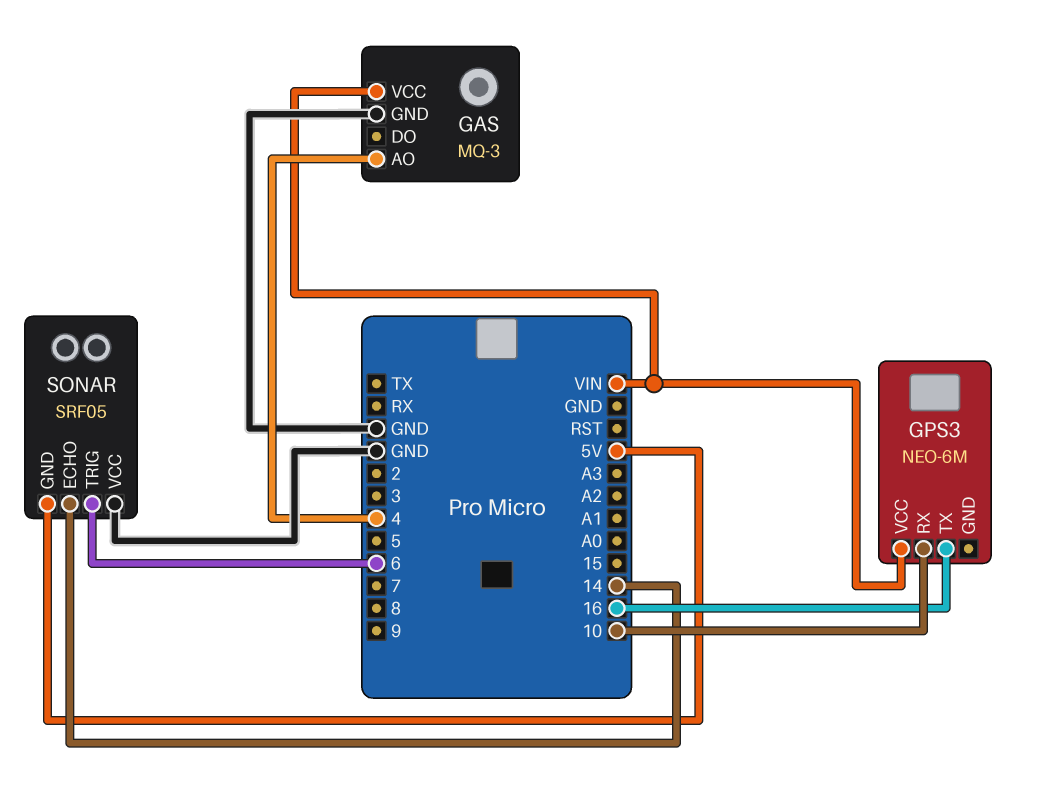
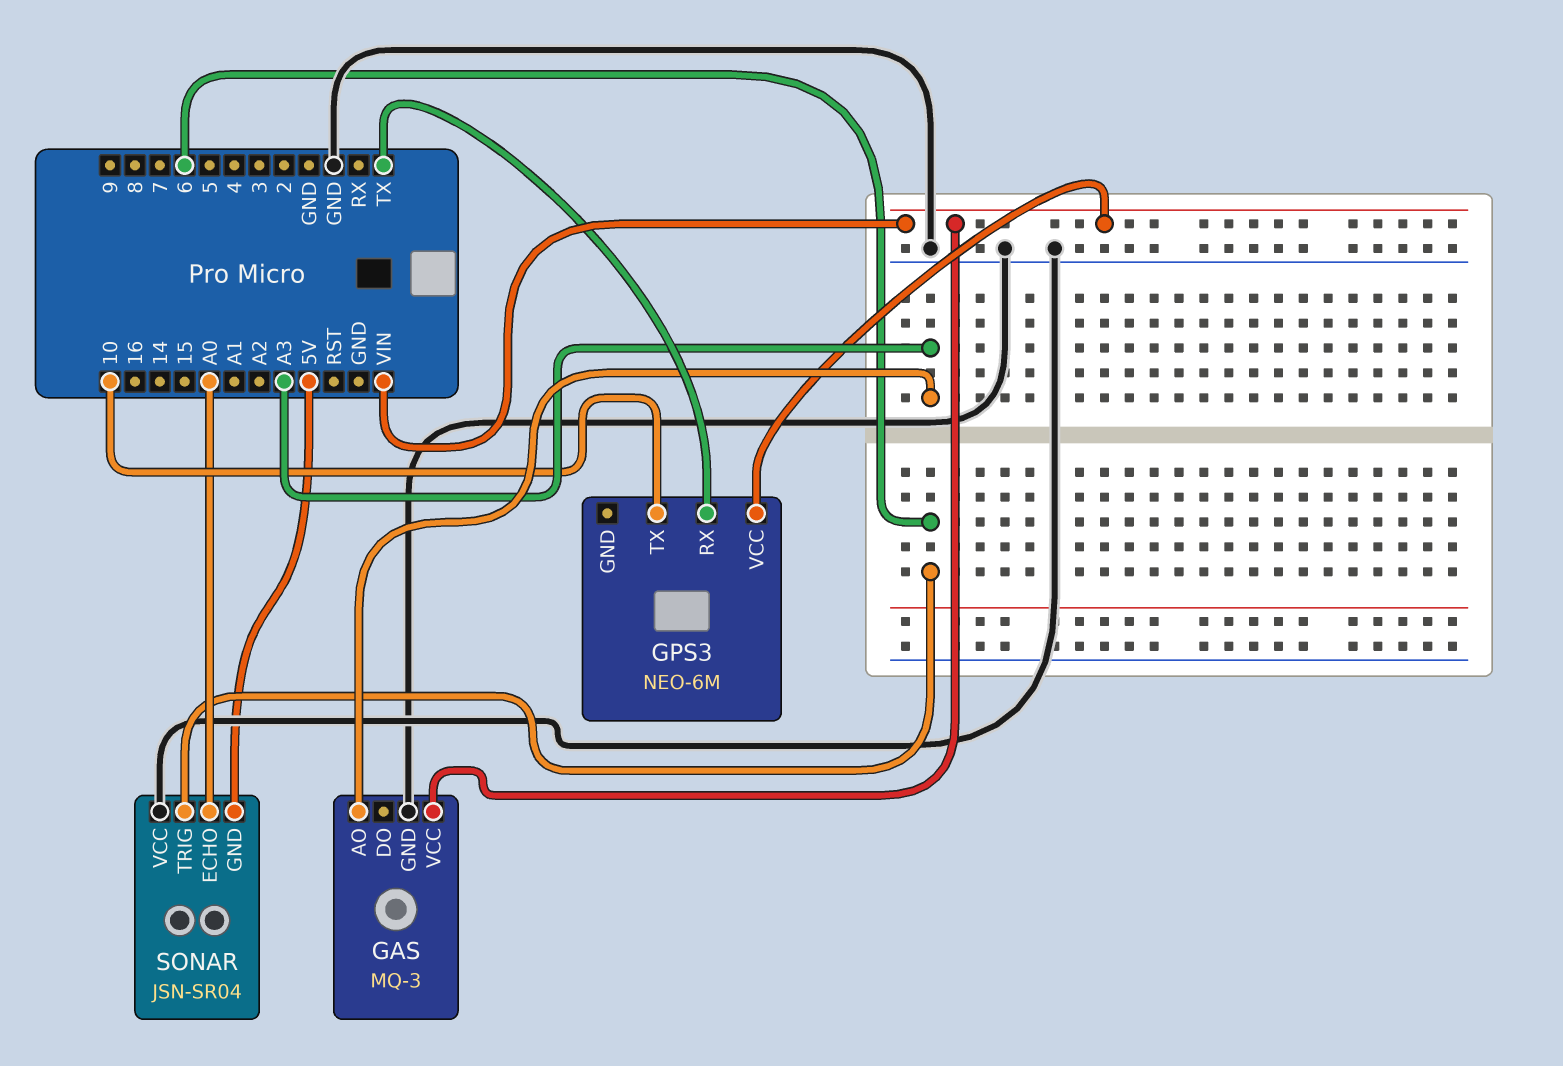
GAS pin AO: 4 -> A3
GPS3 pin RX: 10 -> TX
GPS3 pin TX: 16 -> 10
SONAR: SRF05 -> JSN-SR04
SONAR pin ECHO: 14 -> A0

